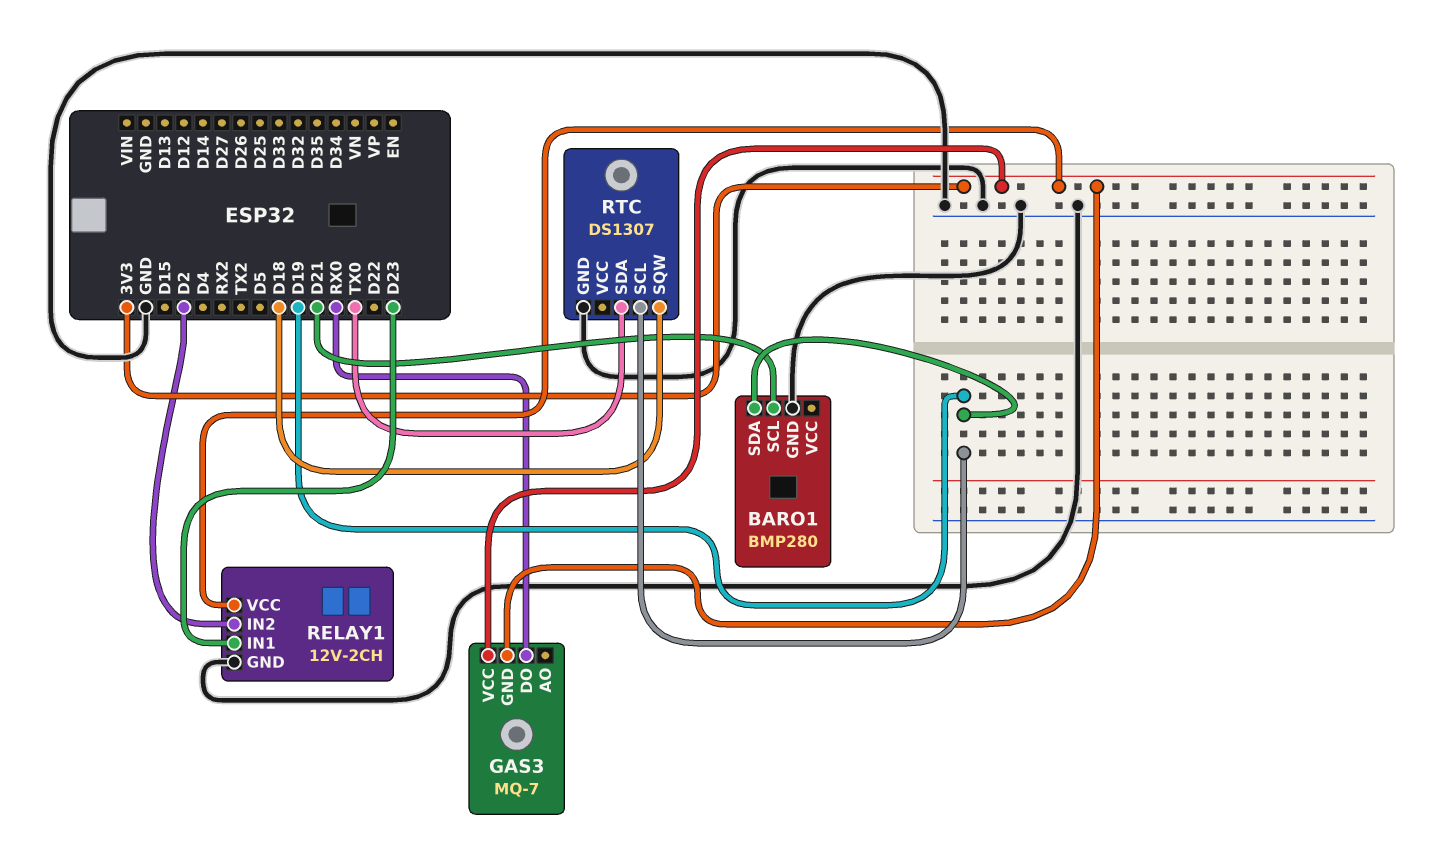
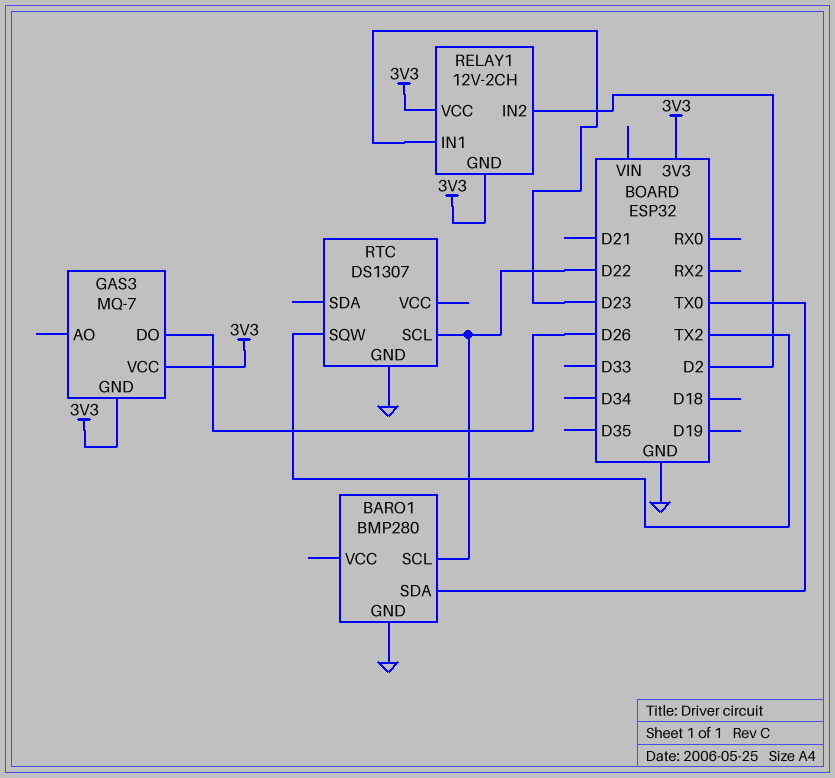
BARO1 pin SCL: D21 -> D22
BARO1 pin SDA: D19 -> TX0
GAS3 pin DO: RX0 -> D26
RELAY1 pin GND: GND -> 3V3
RTC pin SCL: D19 -> D22
RTC pin SDA: TX0 -> none
RTC pin SQW: D18 -> TX2

